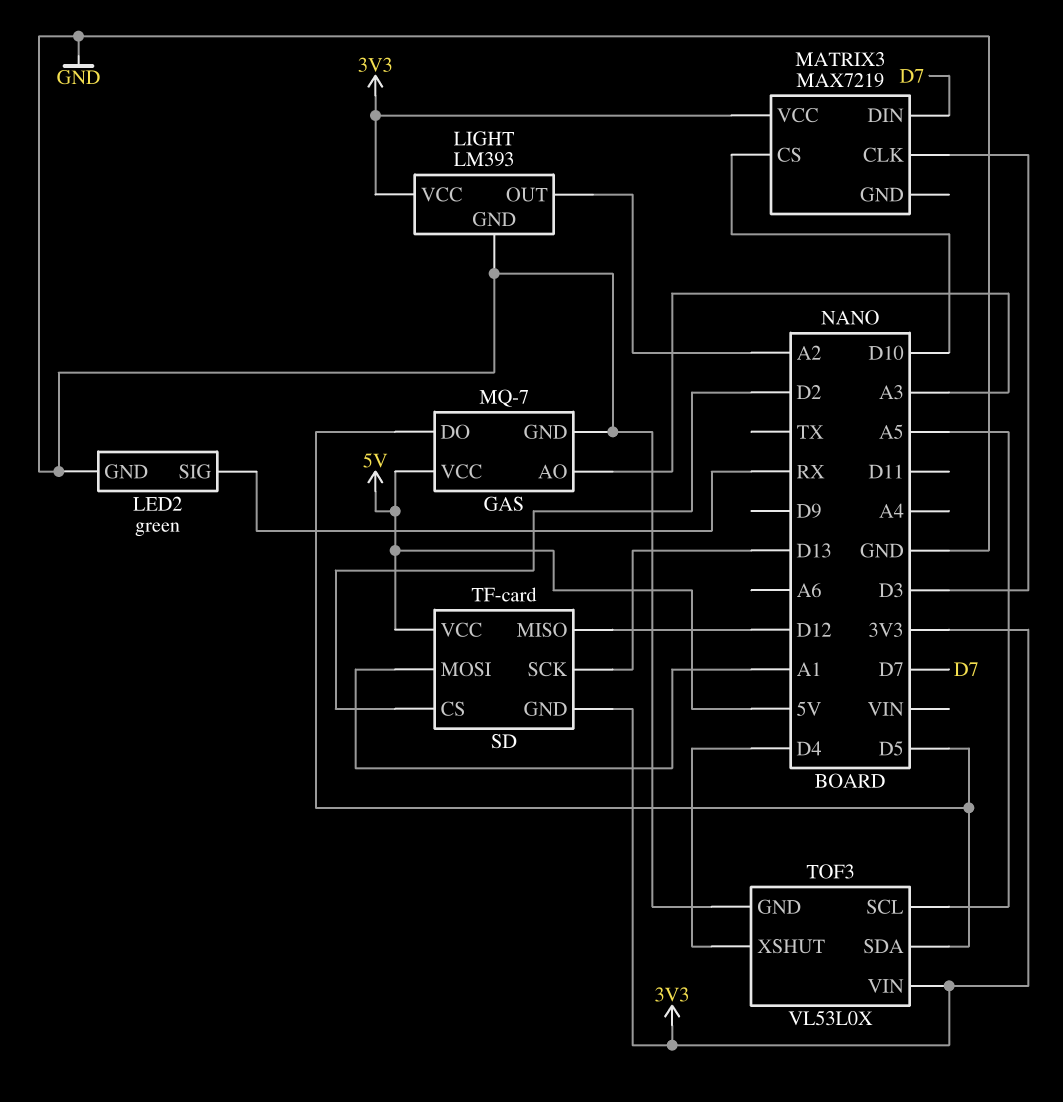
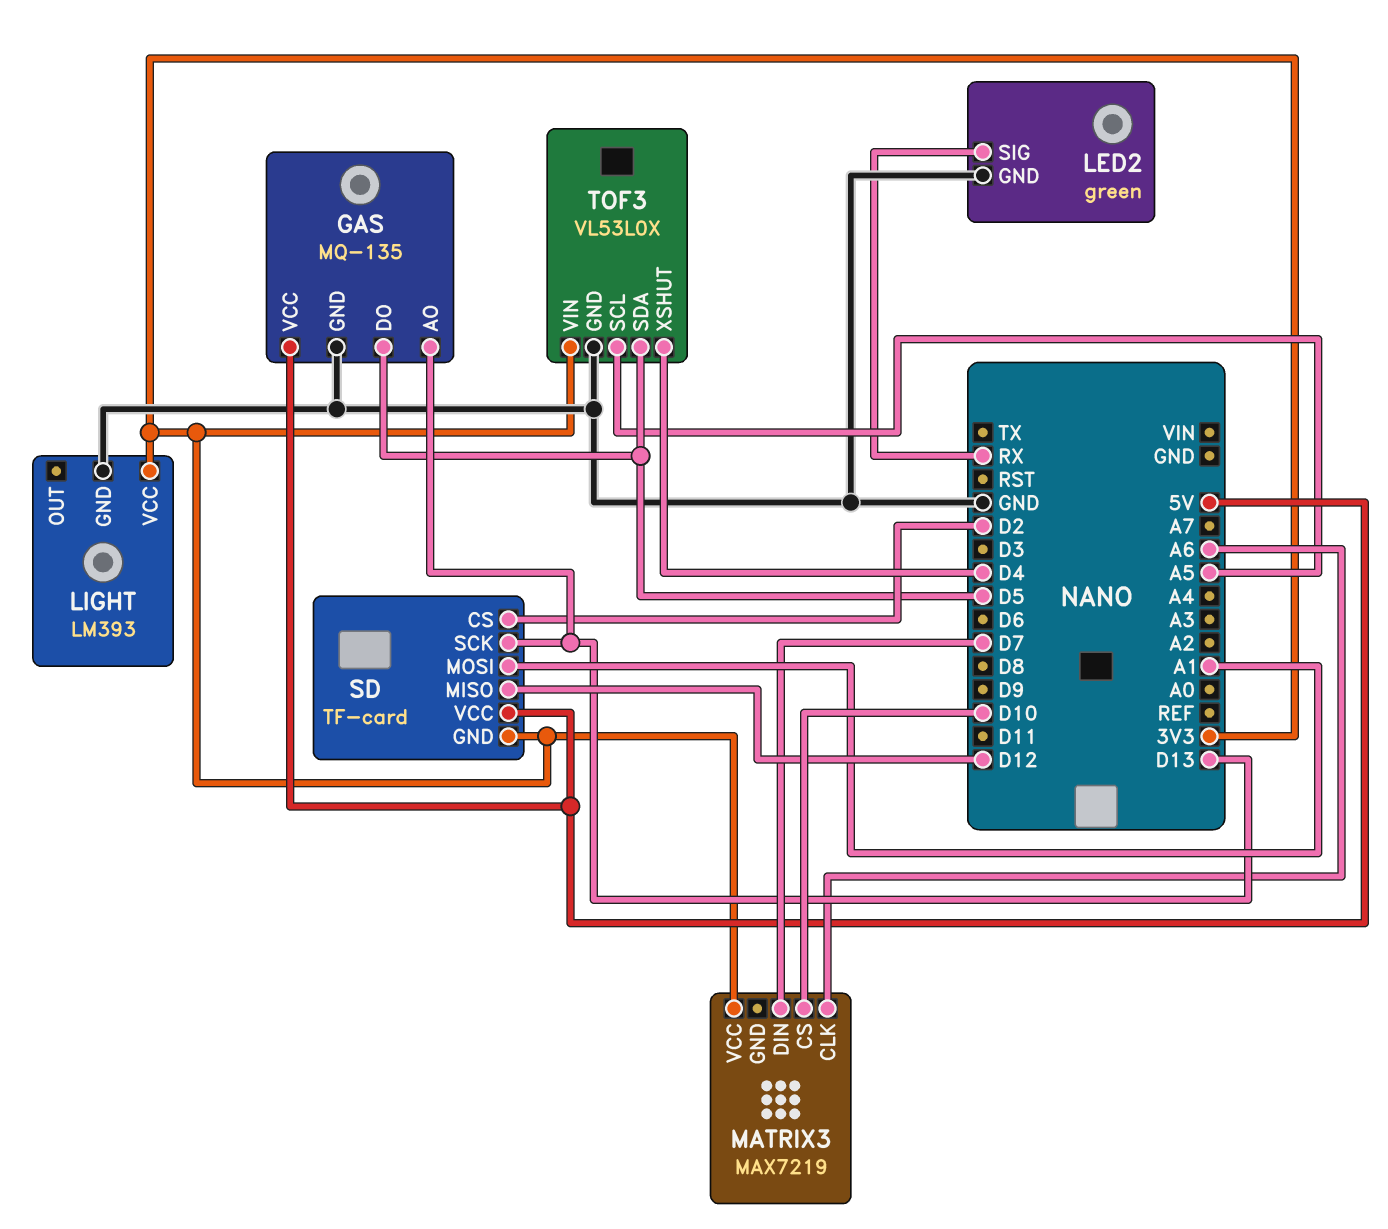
GAS: MQ-7 -> MQ-135
GAS pin AO: A3 -> D13
LIGHT pin OUT: A2 -> none
MATRIX3 pin CLK: D3 -> A6

